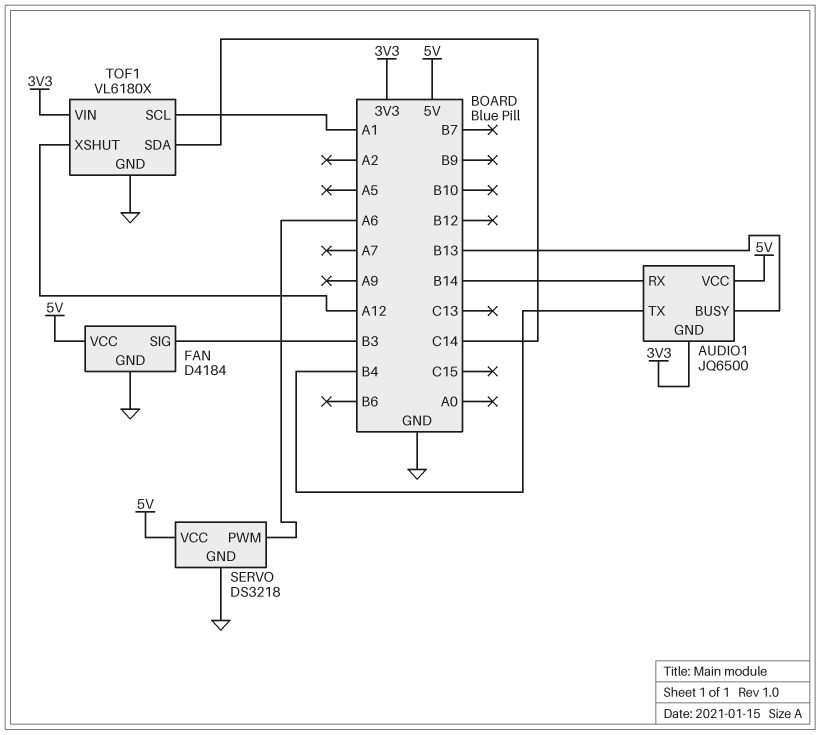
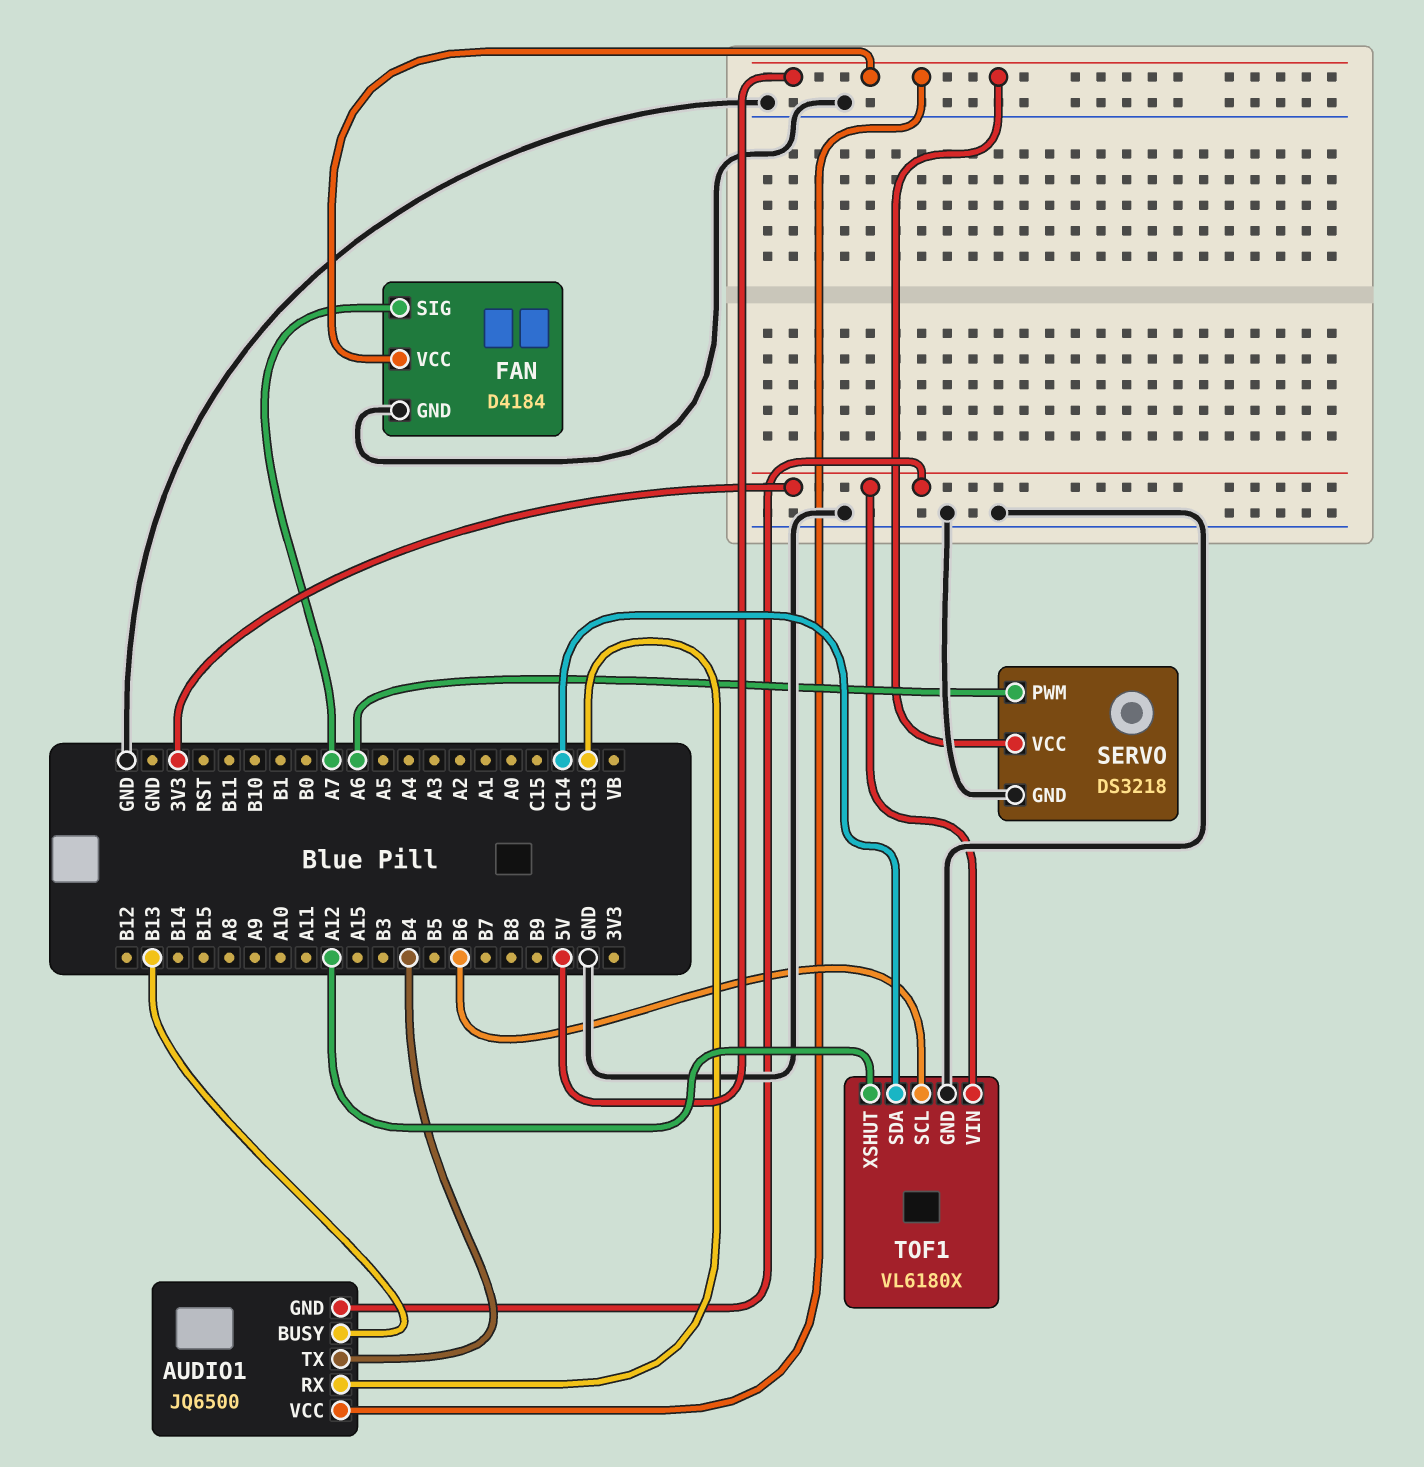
AUDIO1 pin RX: B14 -> C13
FAN pin SIG: B3 -> A7
TOF1 pin SCL: A1 -> B6

